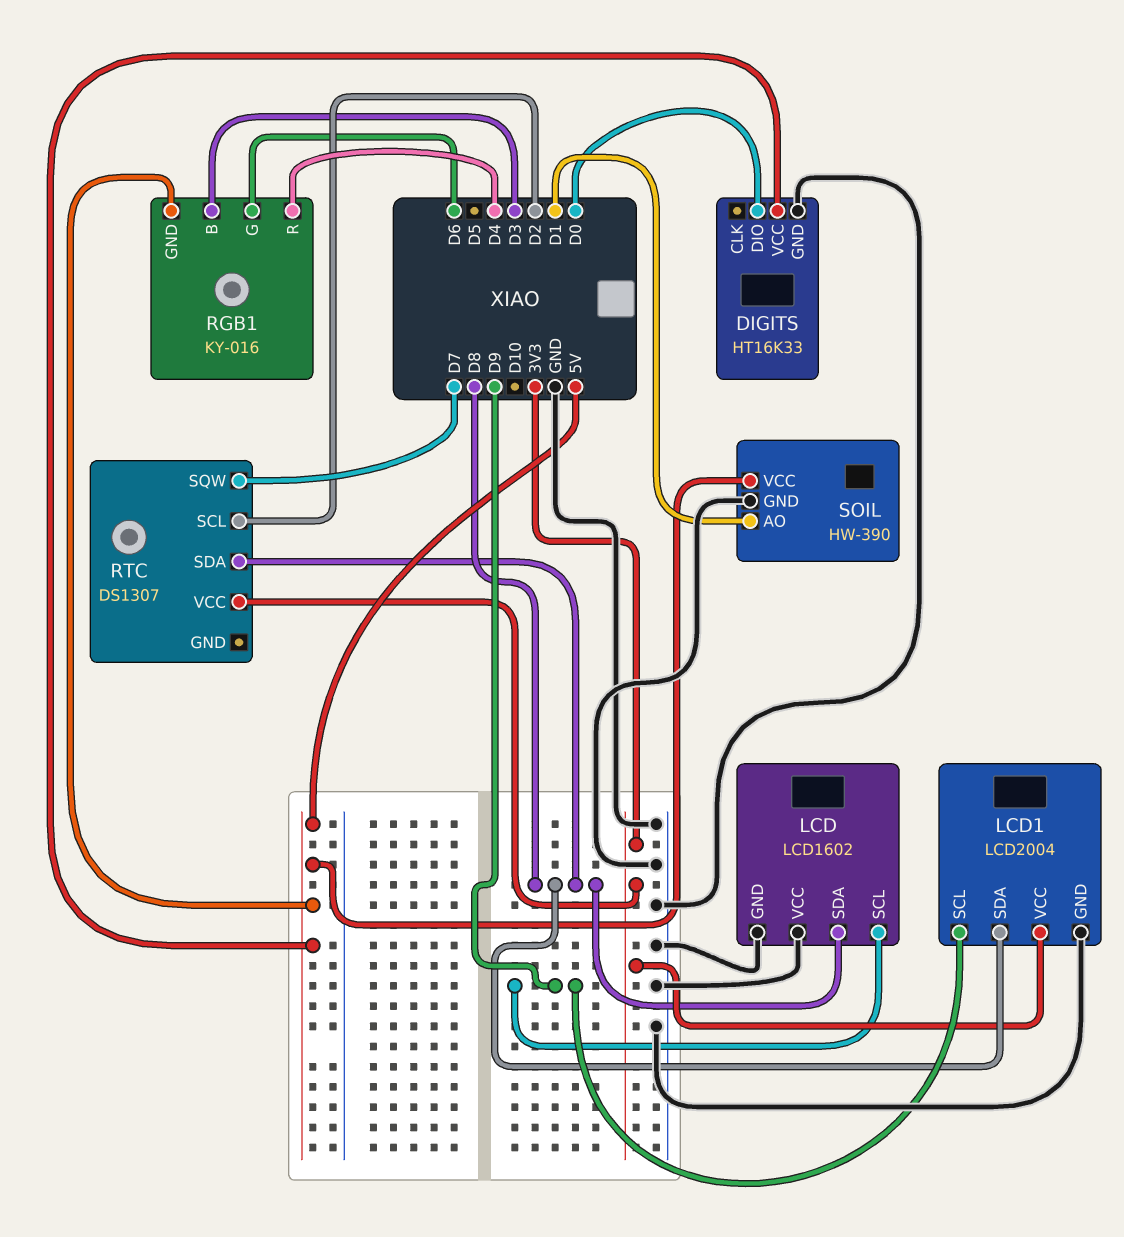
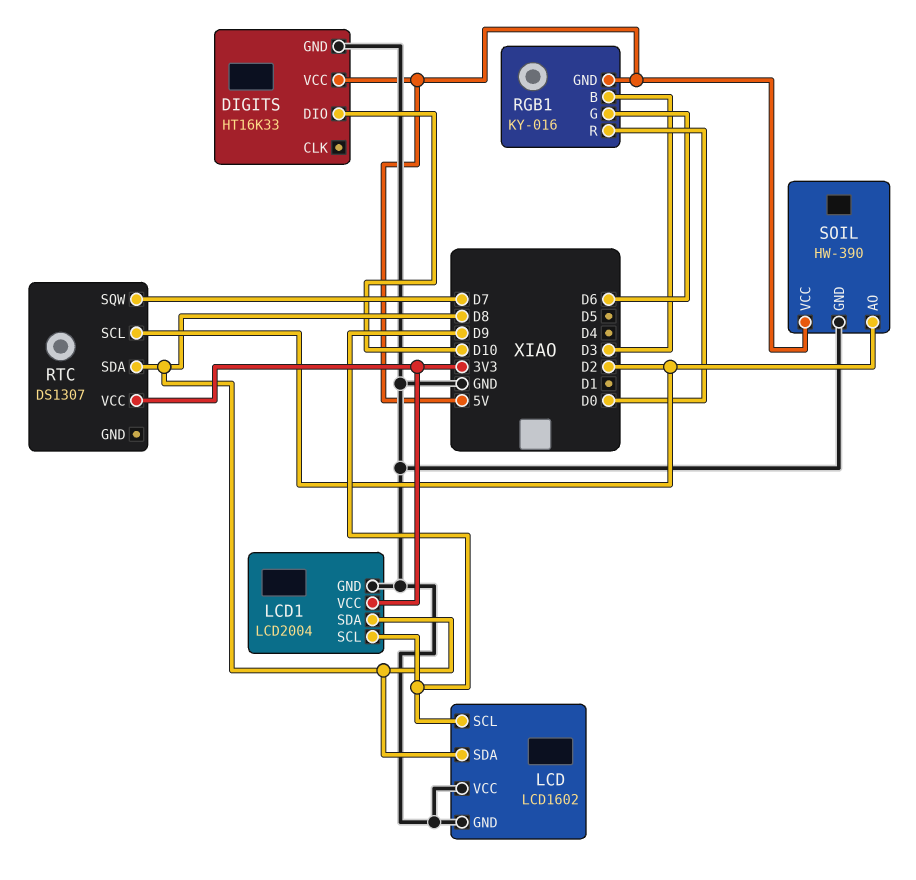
DIGITS pin DIO: D0 -> D10
RGB1 pin R: D4 -> D0
SOIL pin AO: D1 -> D2

